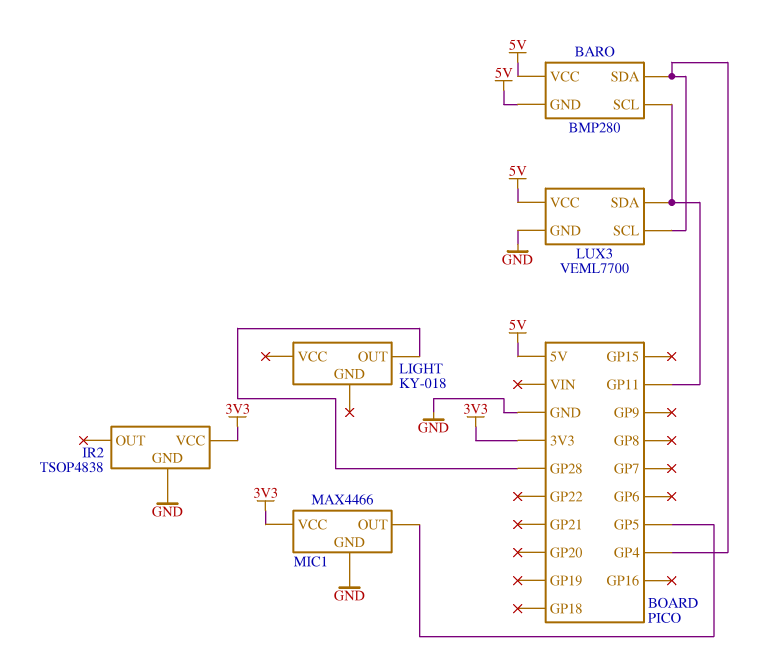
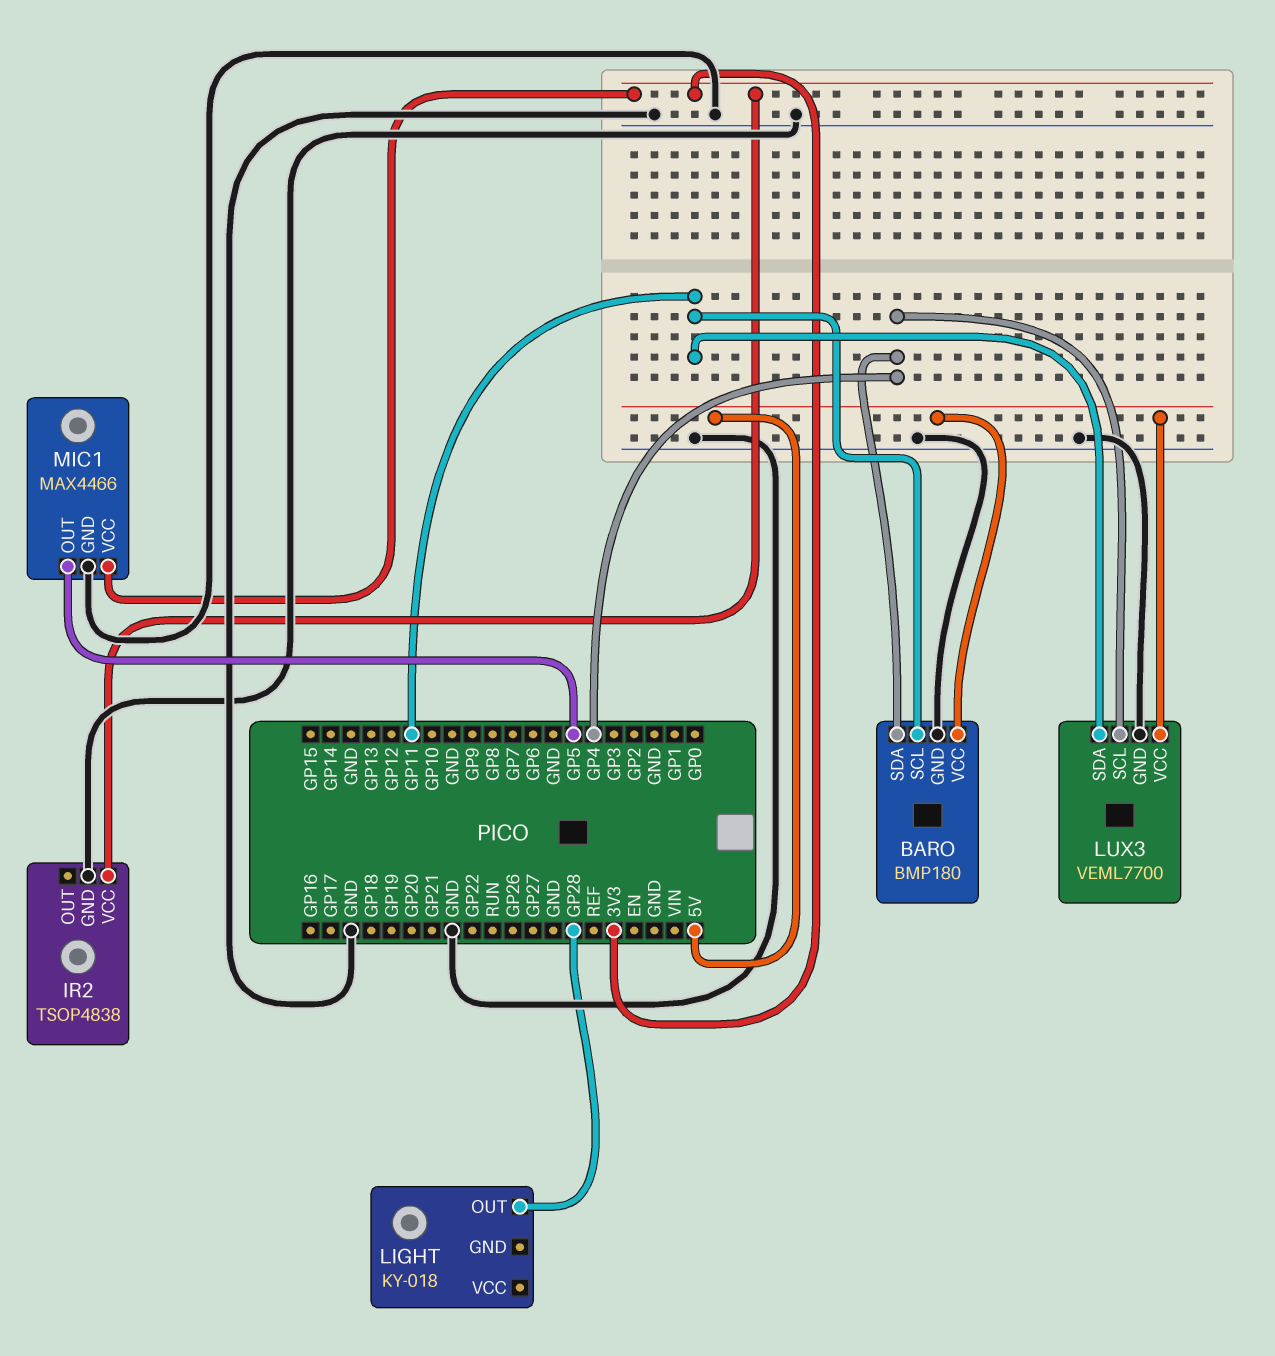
BARO: BMP280 -> BMP180
BARO pin GND: 5V -> GND

